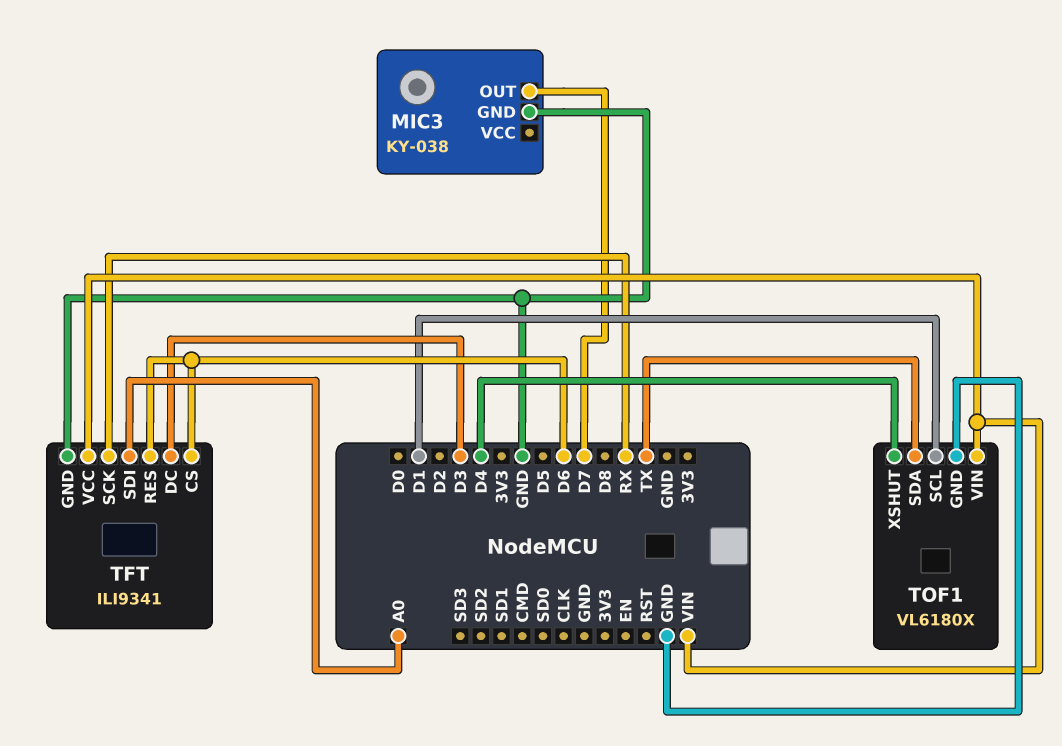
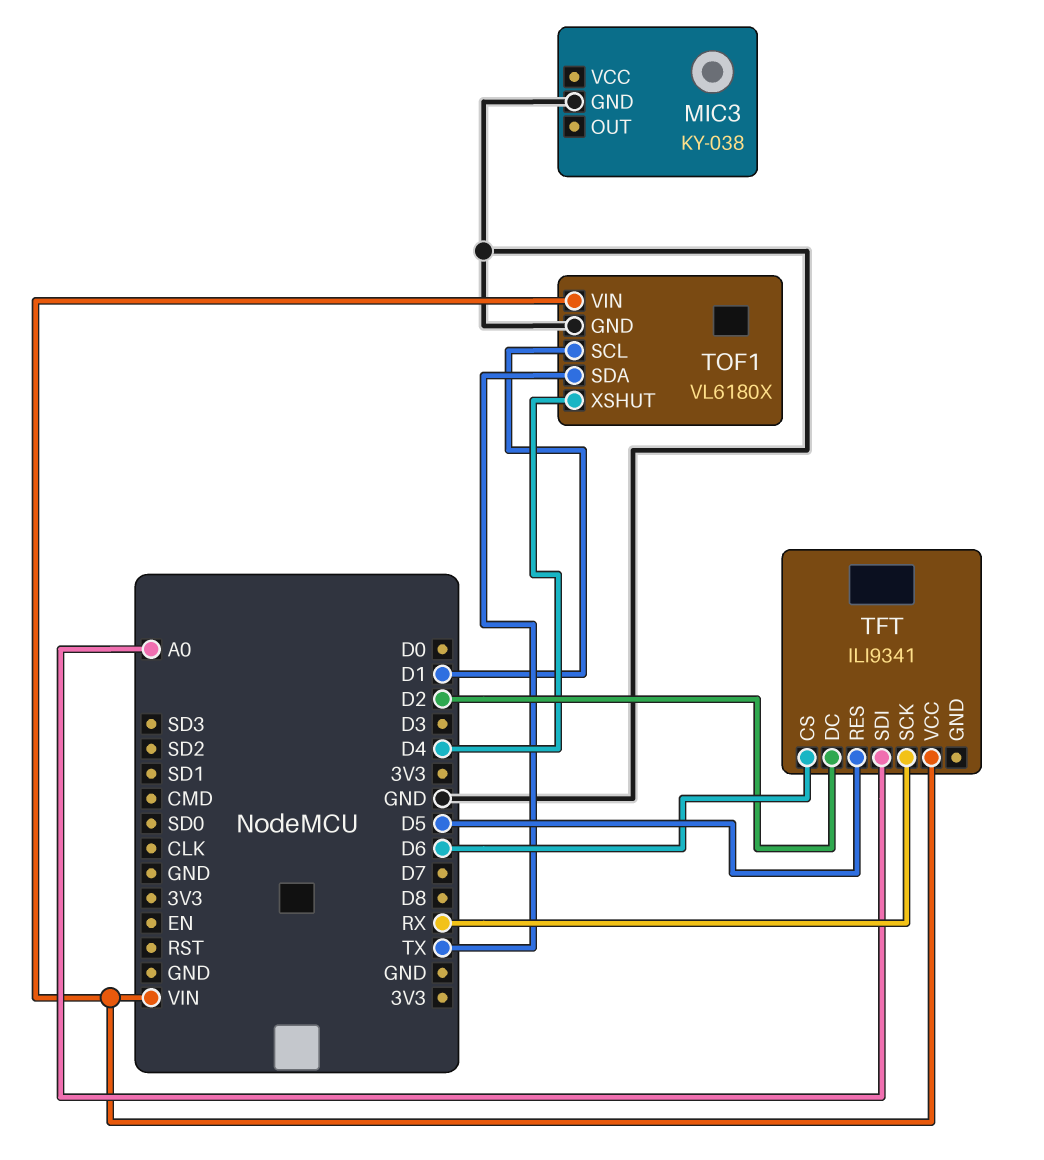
MIC3 pin OUT: D7 -> none
TFT pin DC: D3 -> D2
TFT pin GND: GND -> none
TFT pin RES: D6 -> D5

